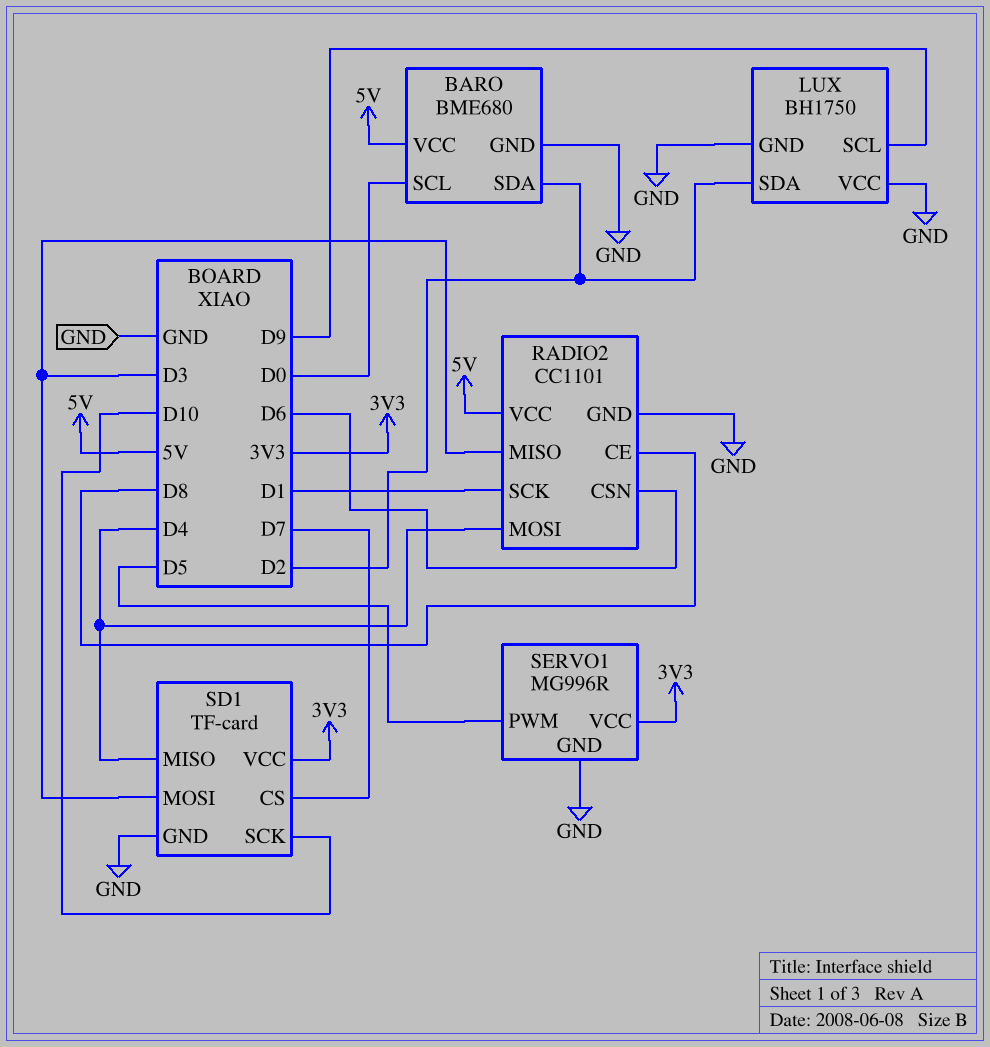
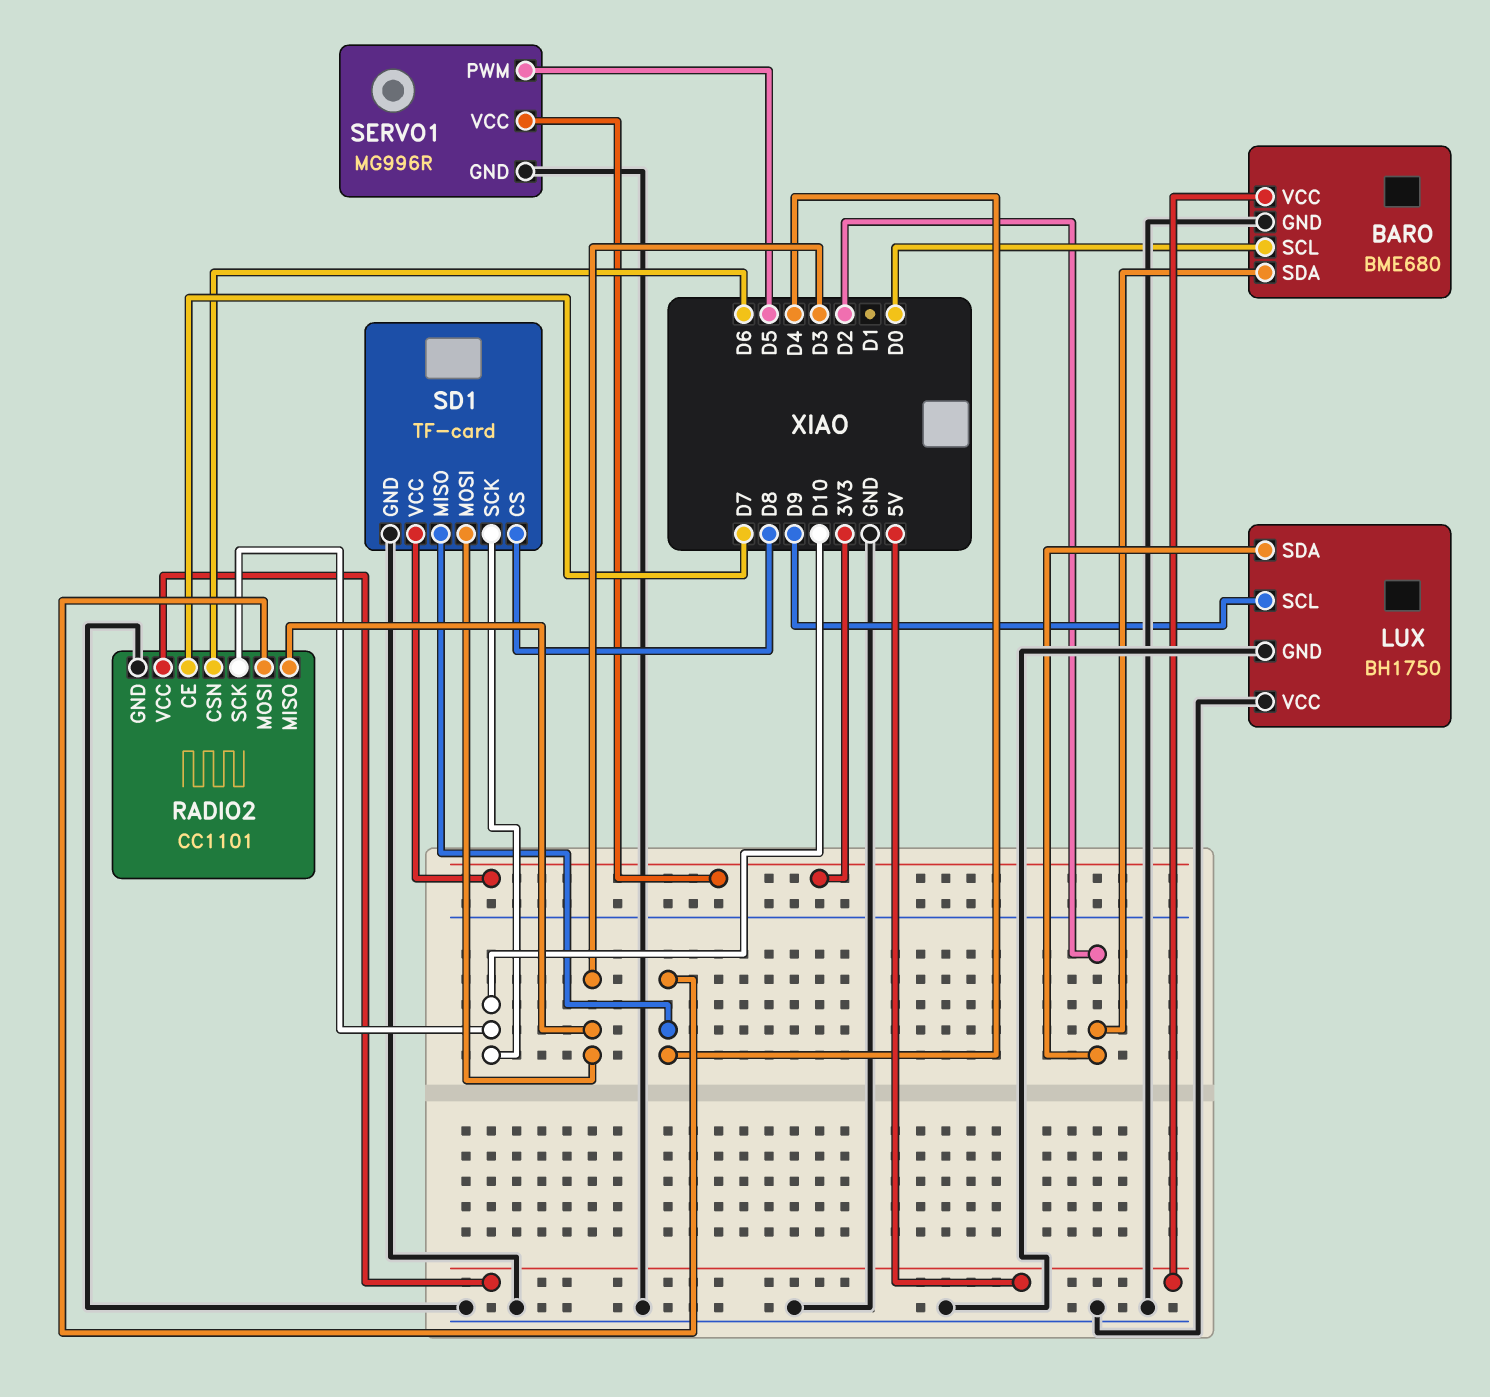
RADIO2 pin CE: D8 -> D7
RADIO2 pin SCK: D1 -> D10
SD1 pin CS: D7 -> D8

